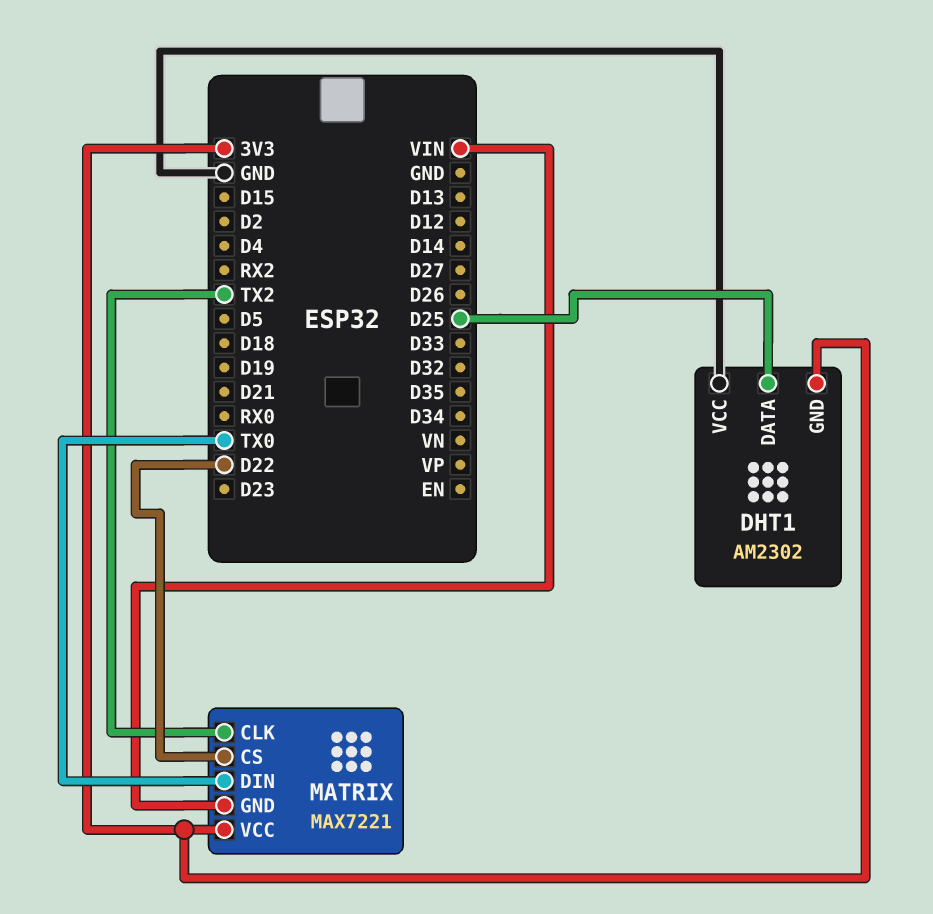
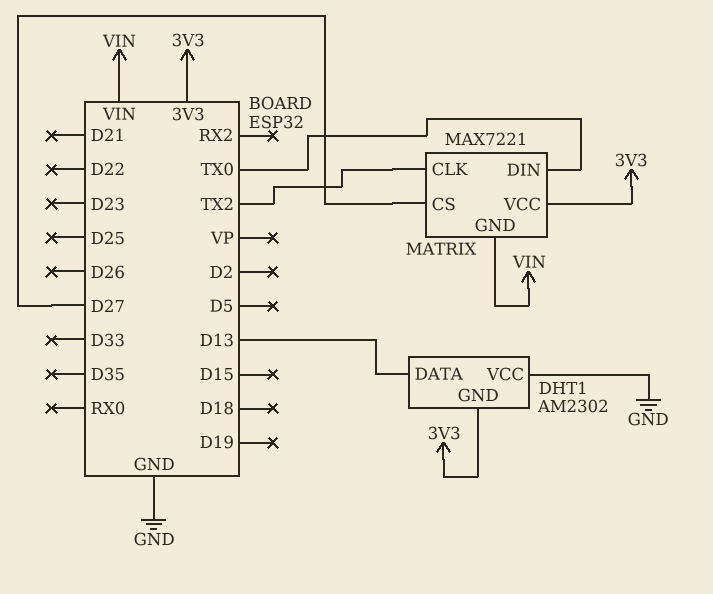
DHT1 pin DATA: D25 -> D13
MATRIX pin CS: D22 -> D27

